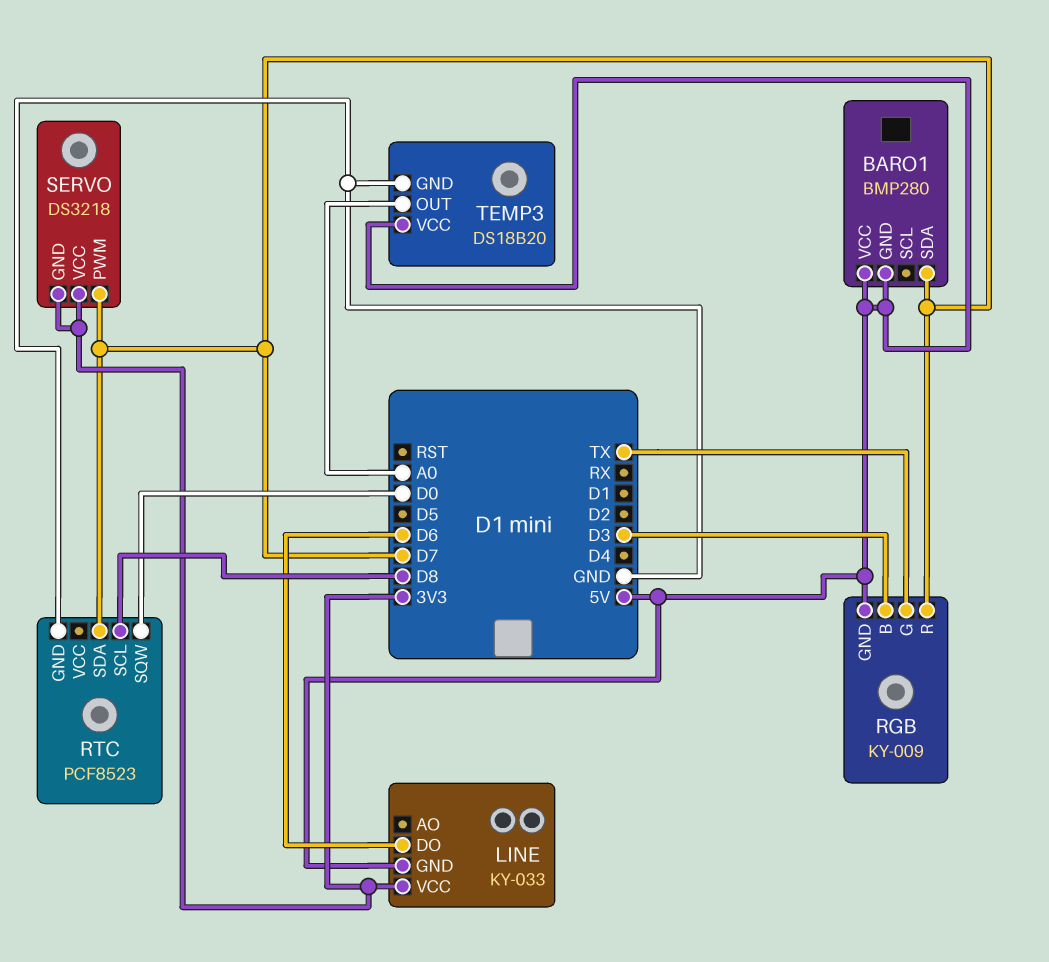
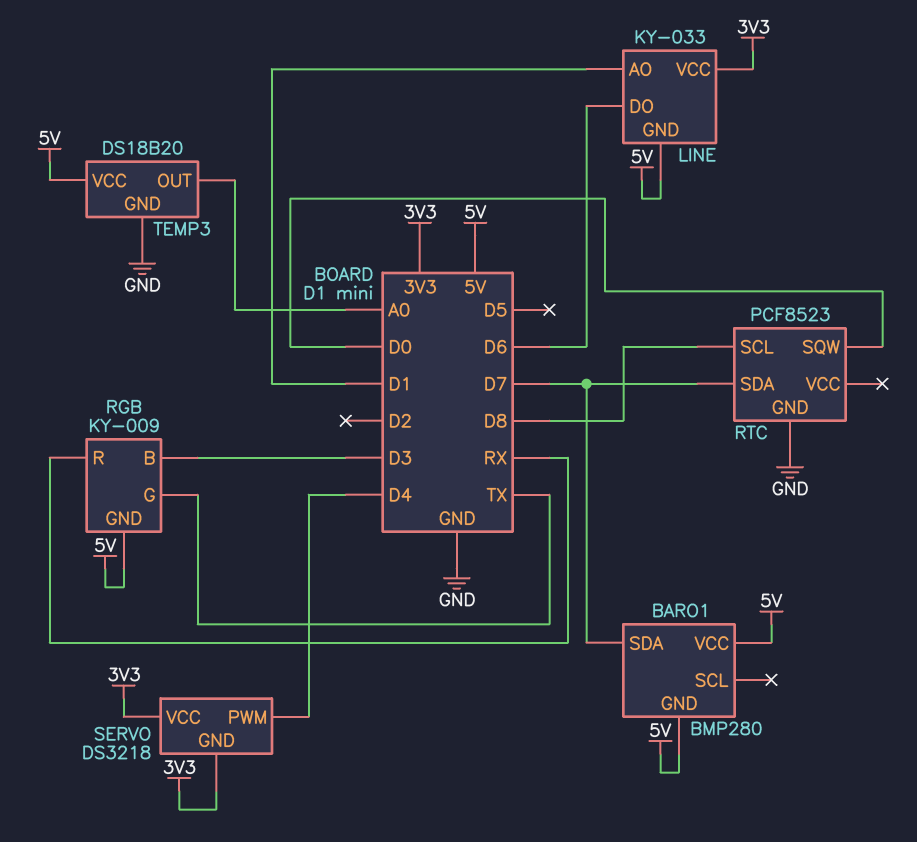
LINE pin AO: none -> D1
RGB pin R: D7 -> RX
SERVO pin PWM: D7 -> D4

